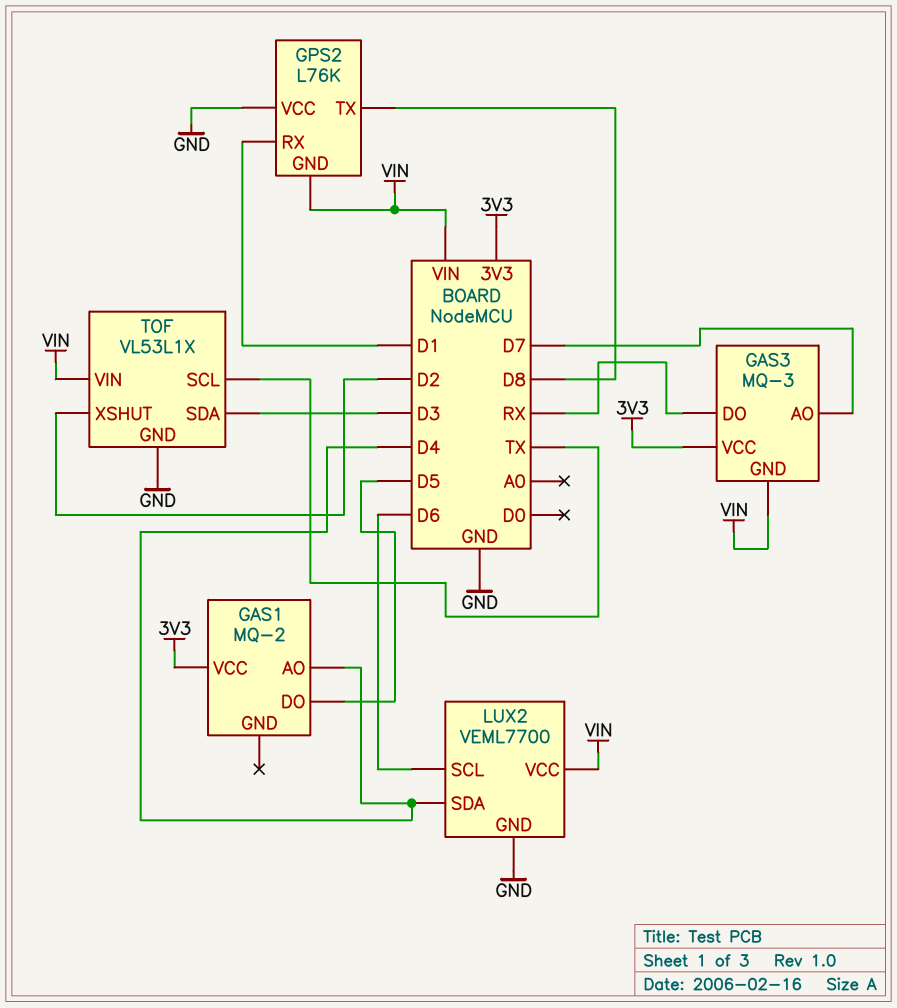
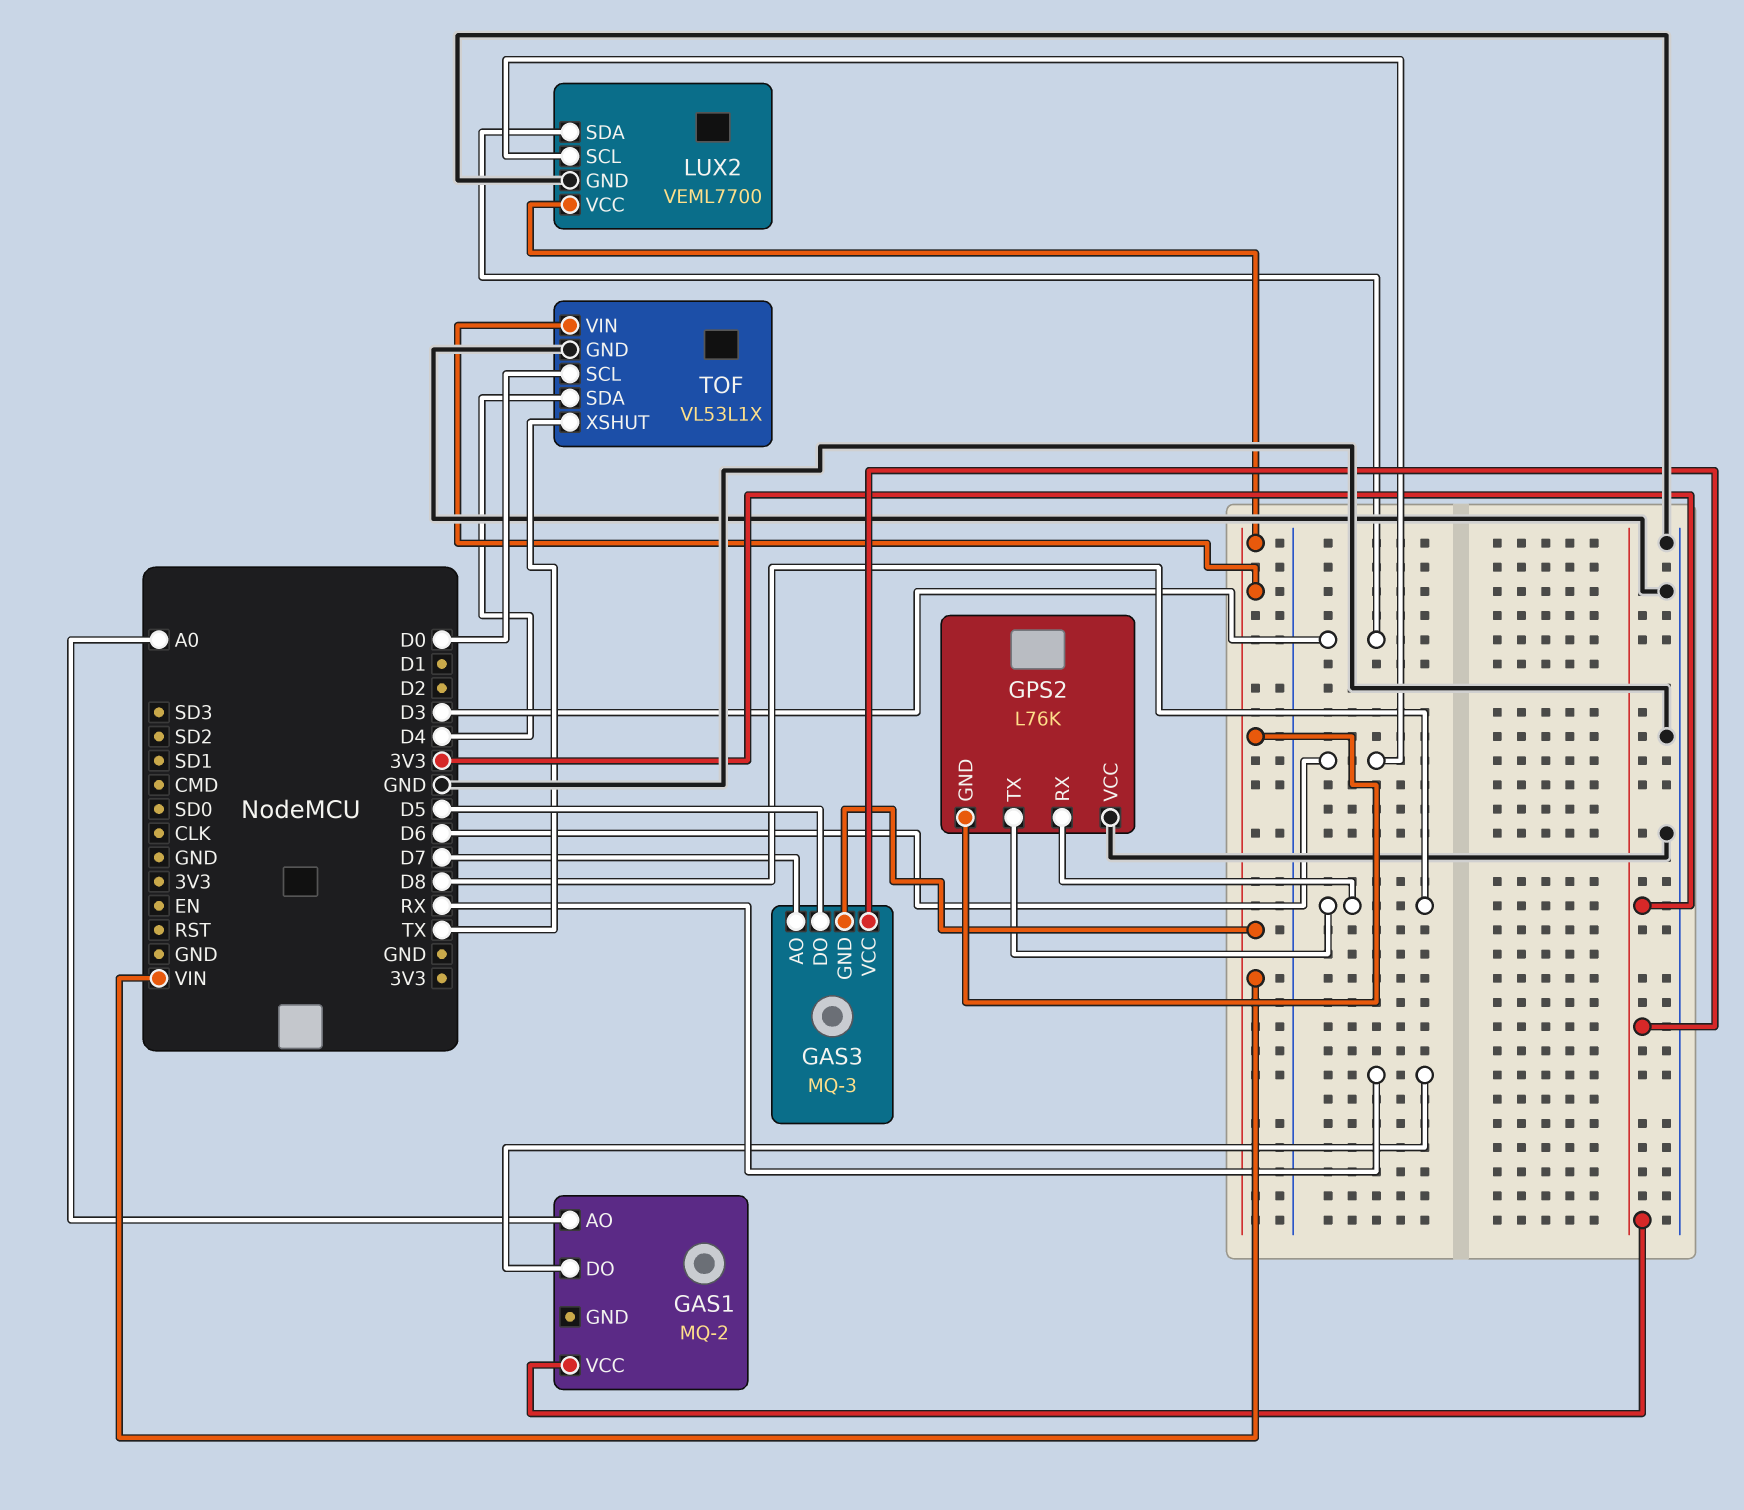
GAS1 pin AO: D4 -> A0
GAS1 pin DO: D5 -> RX
GAS3 pin DO: RX -> D5
GPS2 pin RX: D1 -> D8
LUX2 pin SDA: D4 -> D3
TOF pin SCL: TX -> D0
TOF pin SDA: D3 -> D4
TOF pin XSHUT: D2 -> TX

